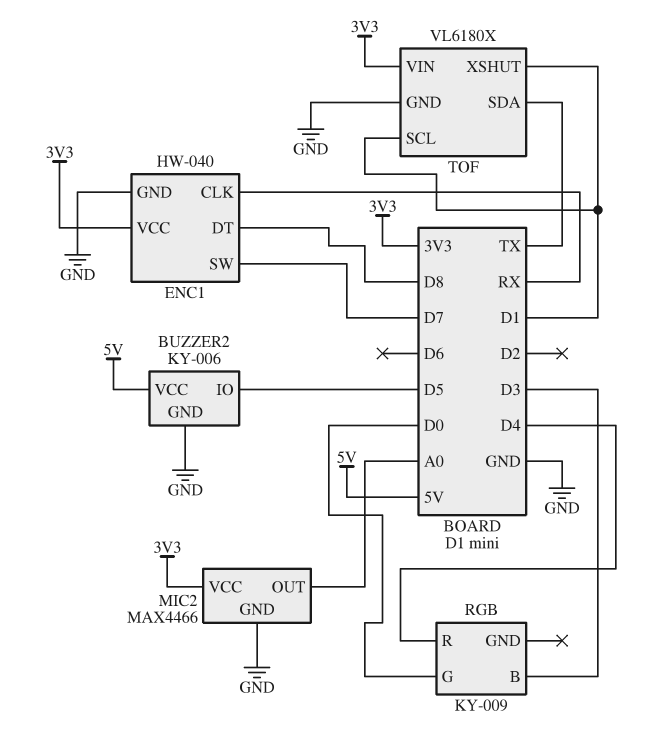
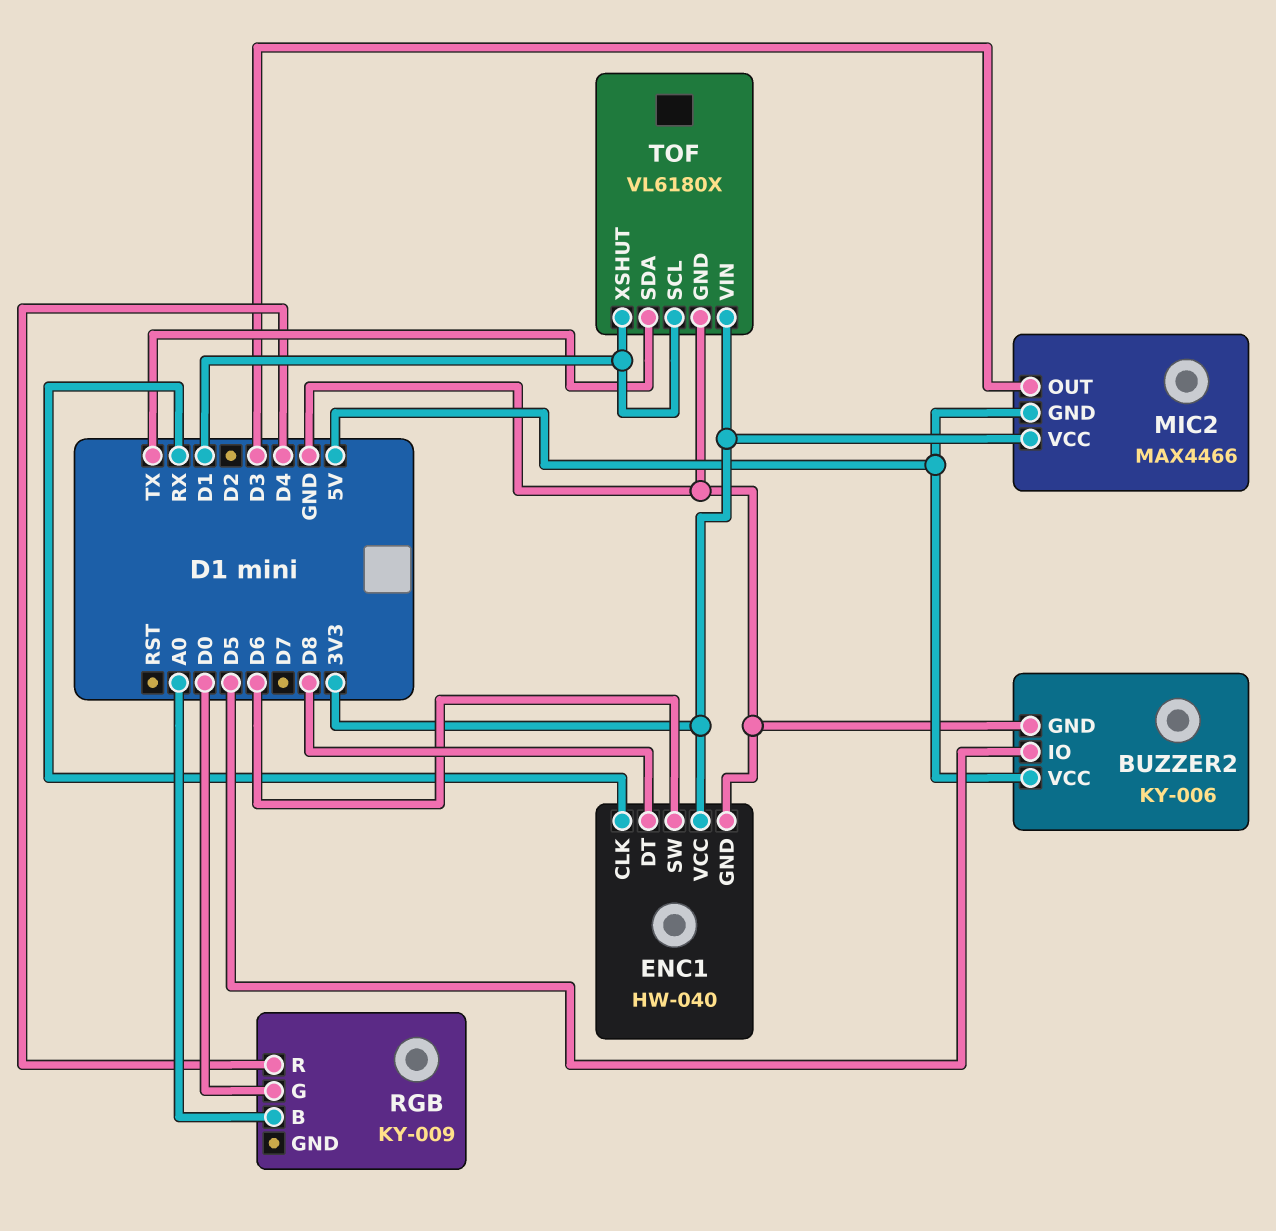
ENC1 pin SW: D7 -> D6
MIC2 pin GND: GND -> 5V
MIC2 pin OUT: A0 -> D3
RGB pin B: D3 -> A0

